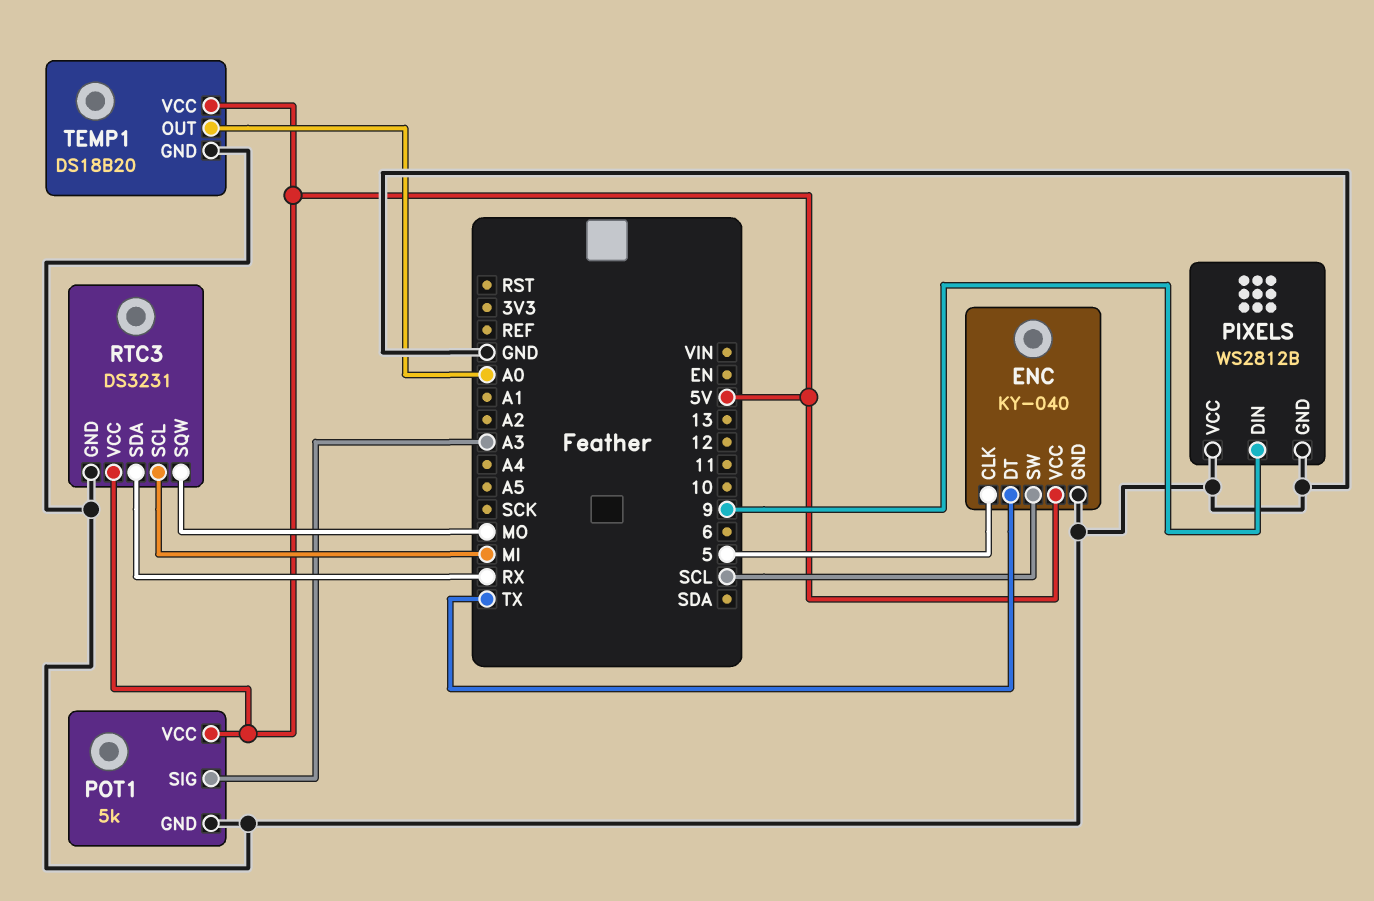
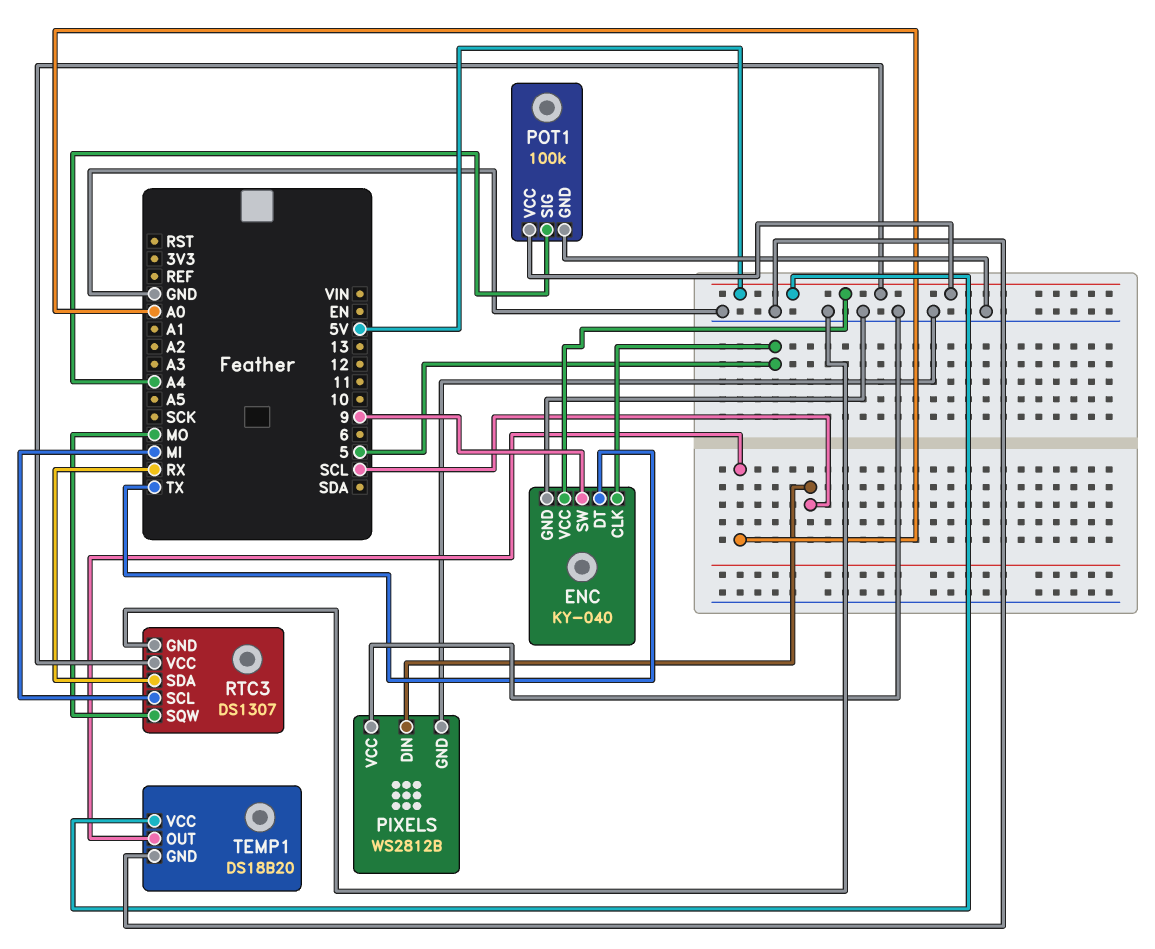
ENC pin SW: SCL -> 9
PIXELS pin DIN: 9 -> SCL
POT1: 5k -> 100k
POT1 pin SIG: A3 -> A4
RTC3: DS3231 -> DS1307

